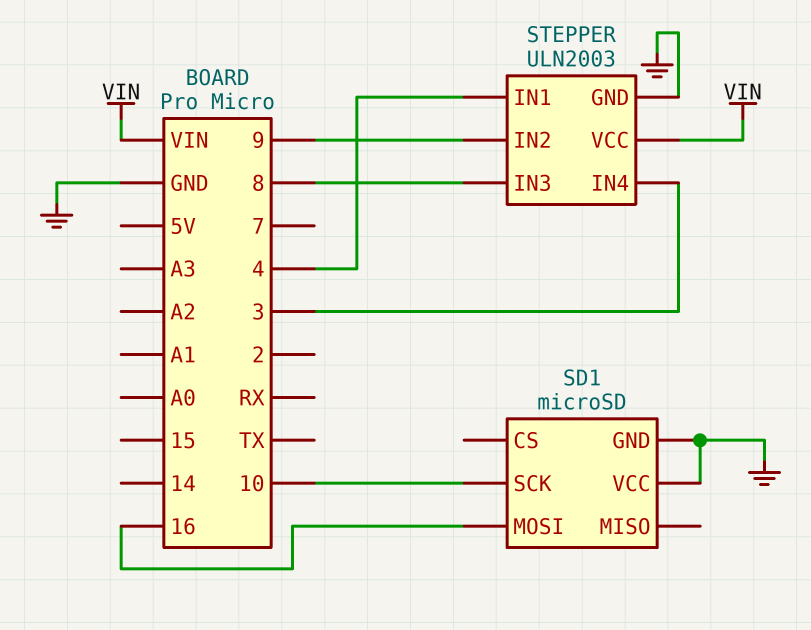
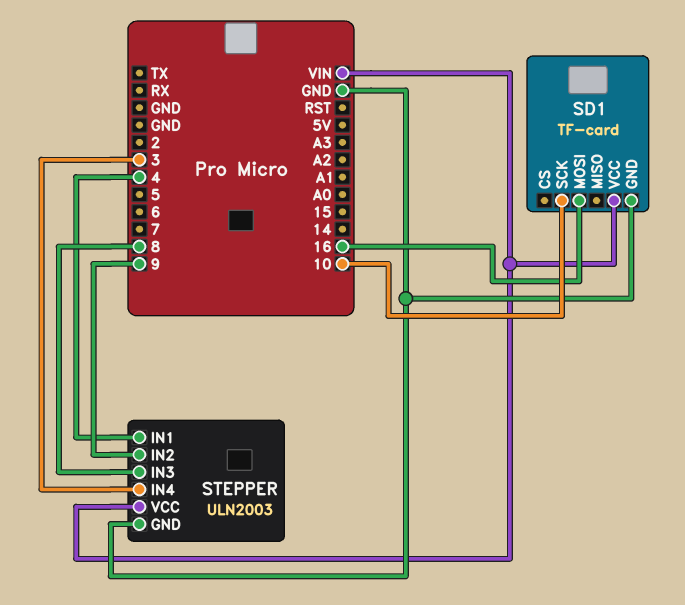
SD1: microSD -> TF-card
SD1 pin VCC: GND -> VIN

